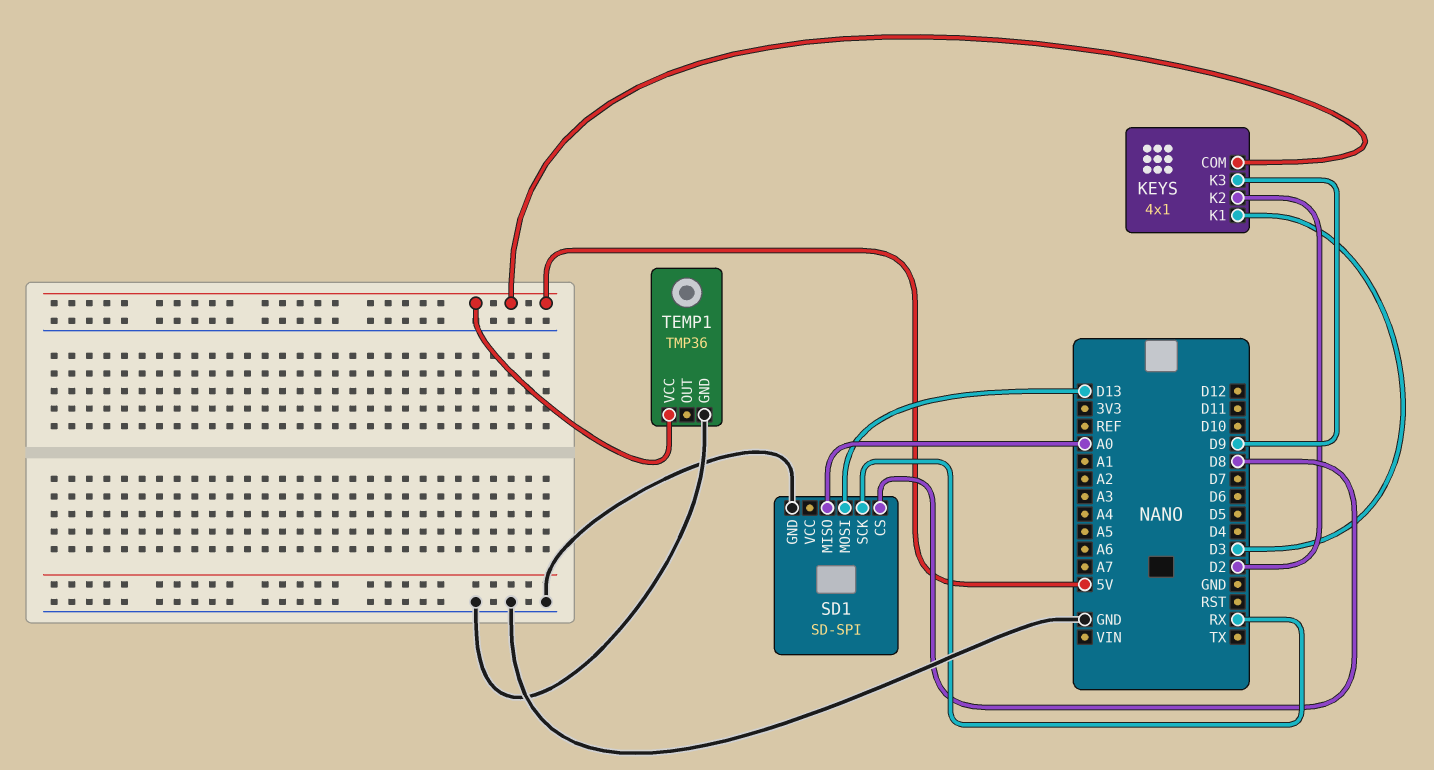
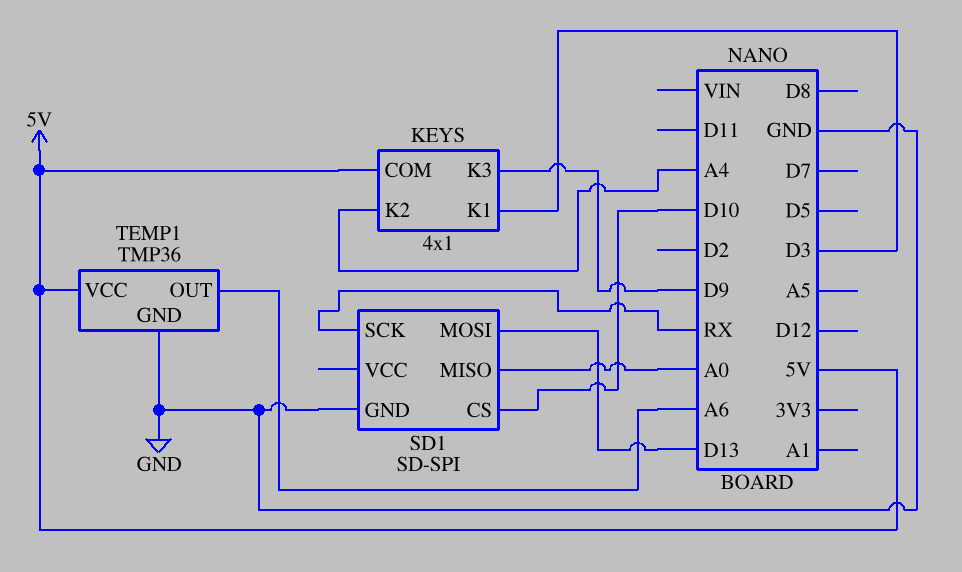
KEYS pin K2: D2 -> A4
SD1 pin CS: D8 -> D10
TEMP1 pin OUT: none -> A6

